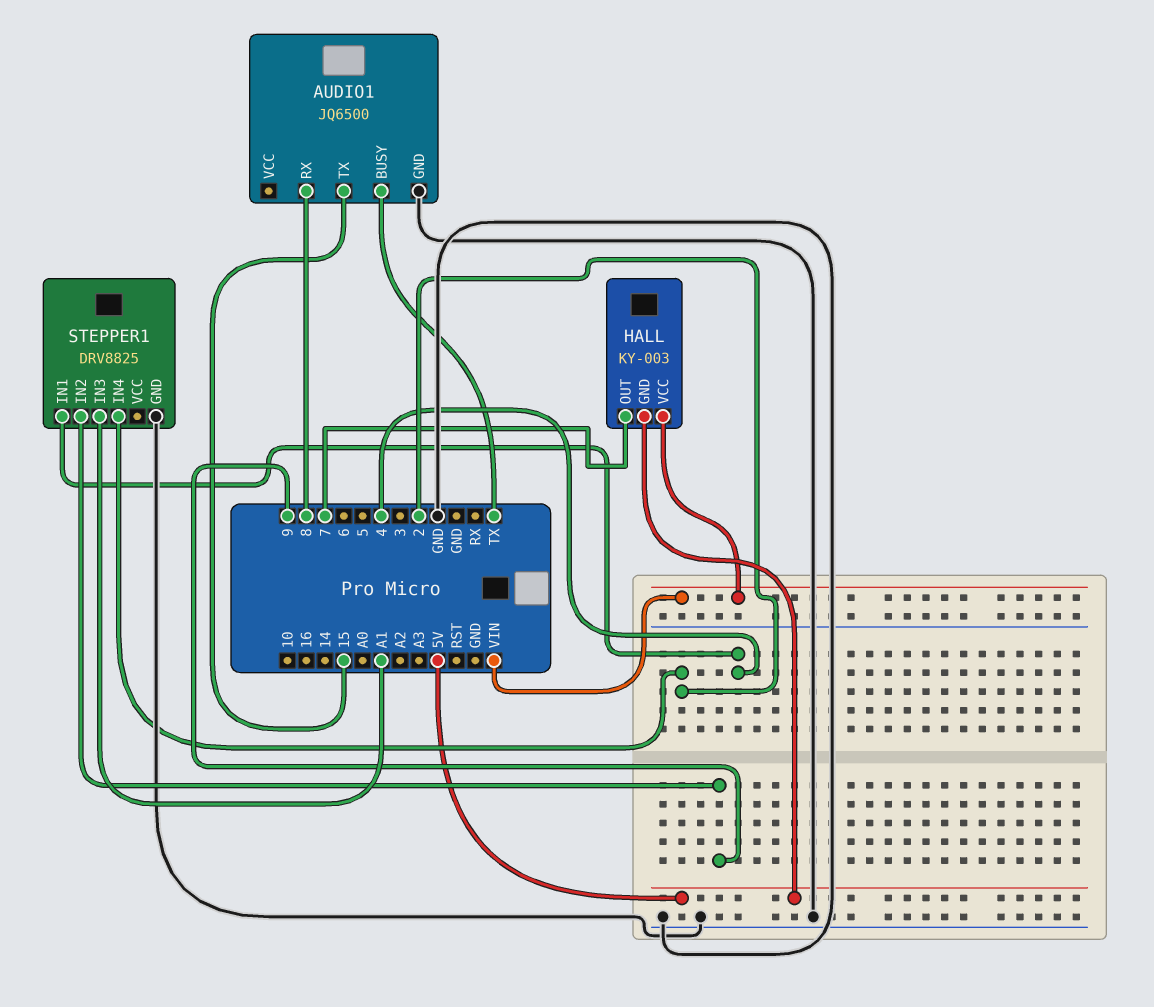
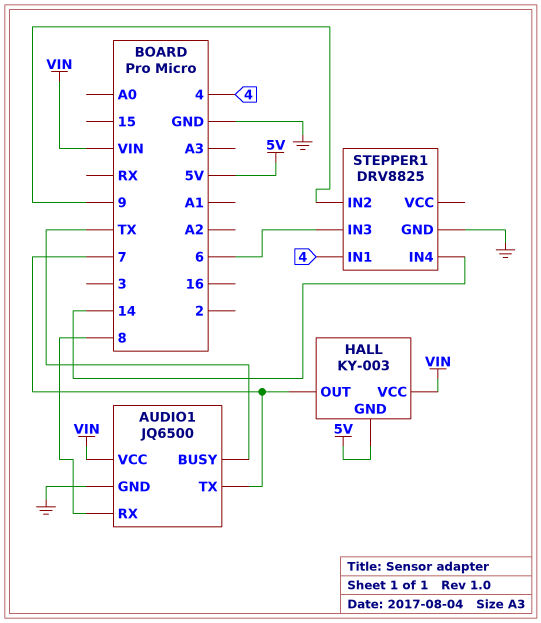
AUDIO1 pin TX: 15 -> 7
AUDIO1 pin VCC: none -> VIN
STEPPER1 pin IN3: A1 -> 6
STEPPER1 pin IN4: 2 -> 14

